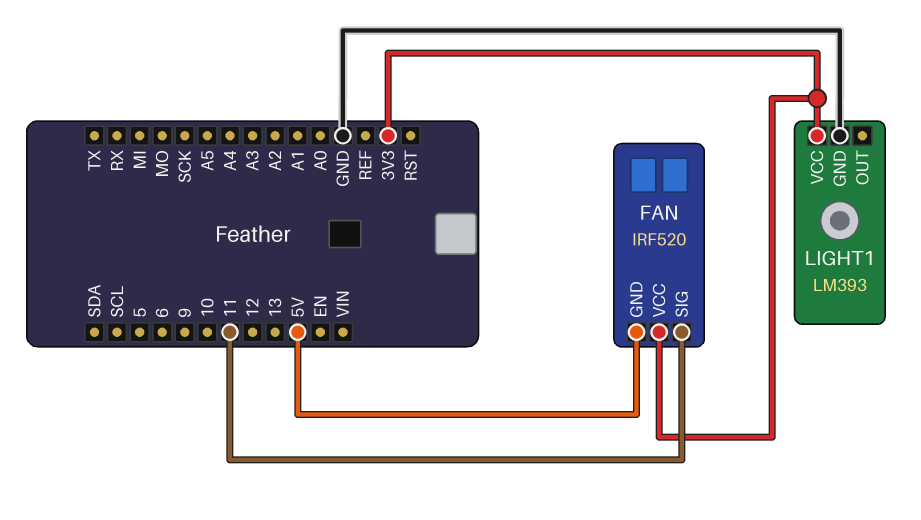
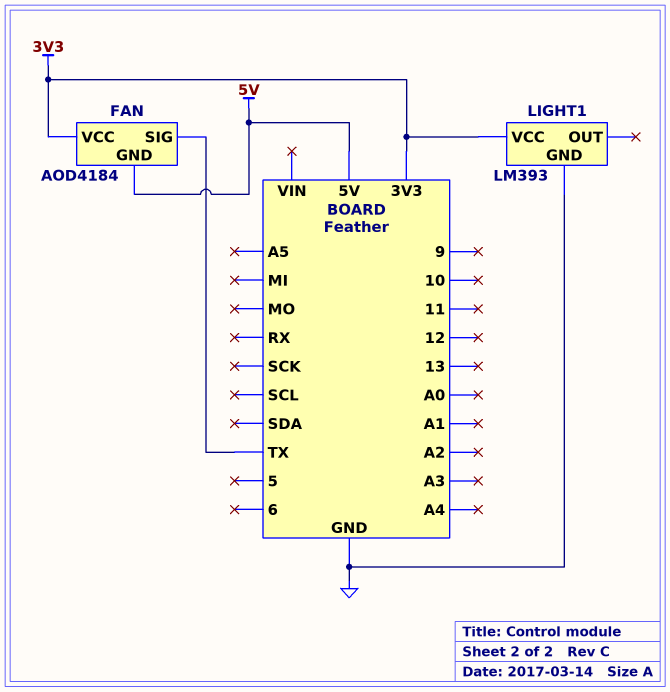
FAN: IRF520 -> AOD4184
FAN pin SIG: 11 -> TX

